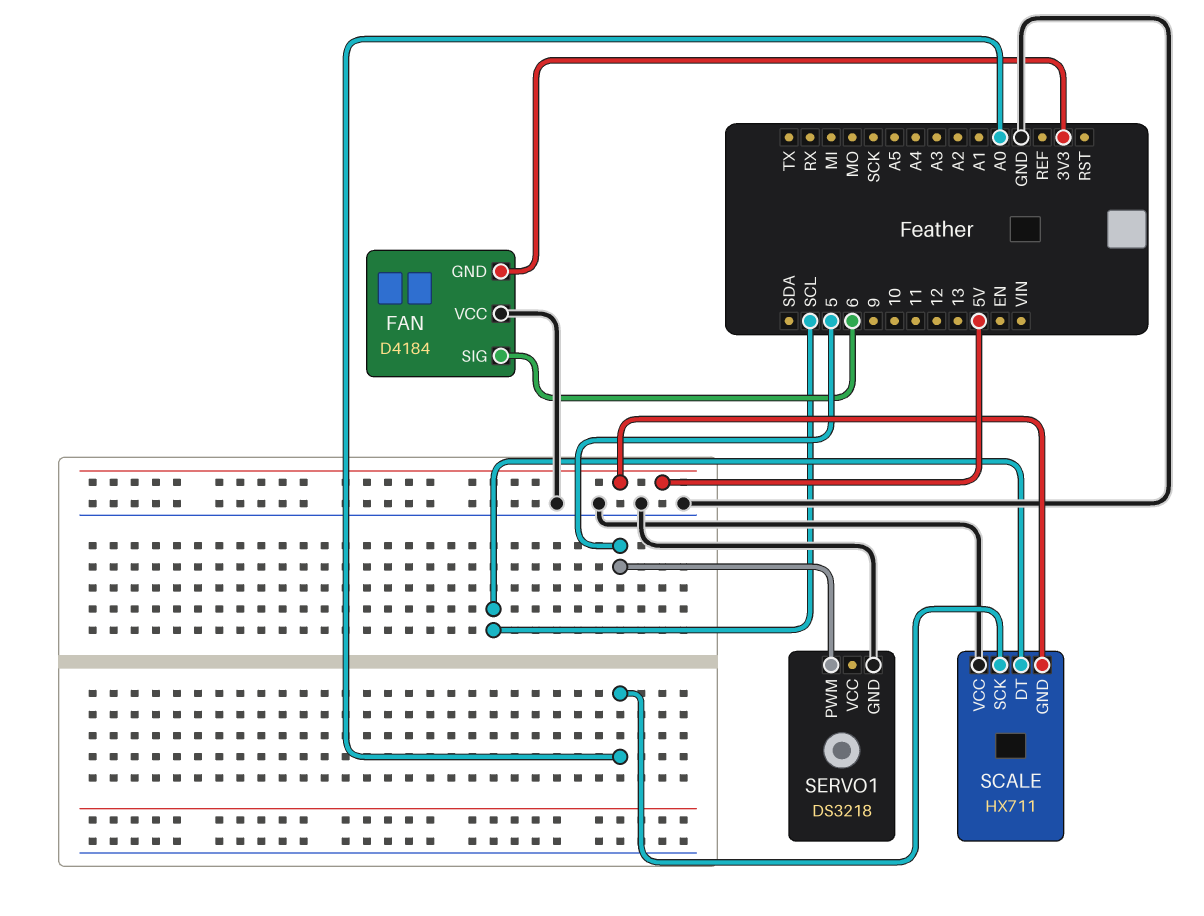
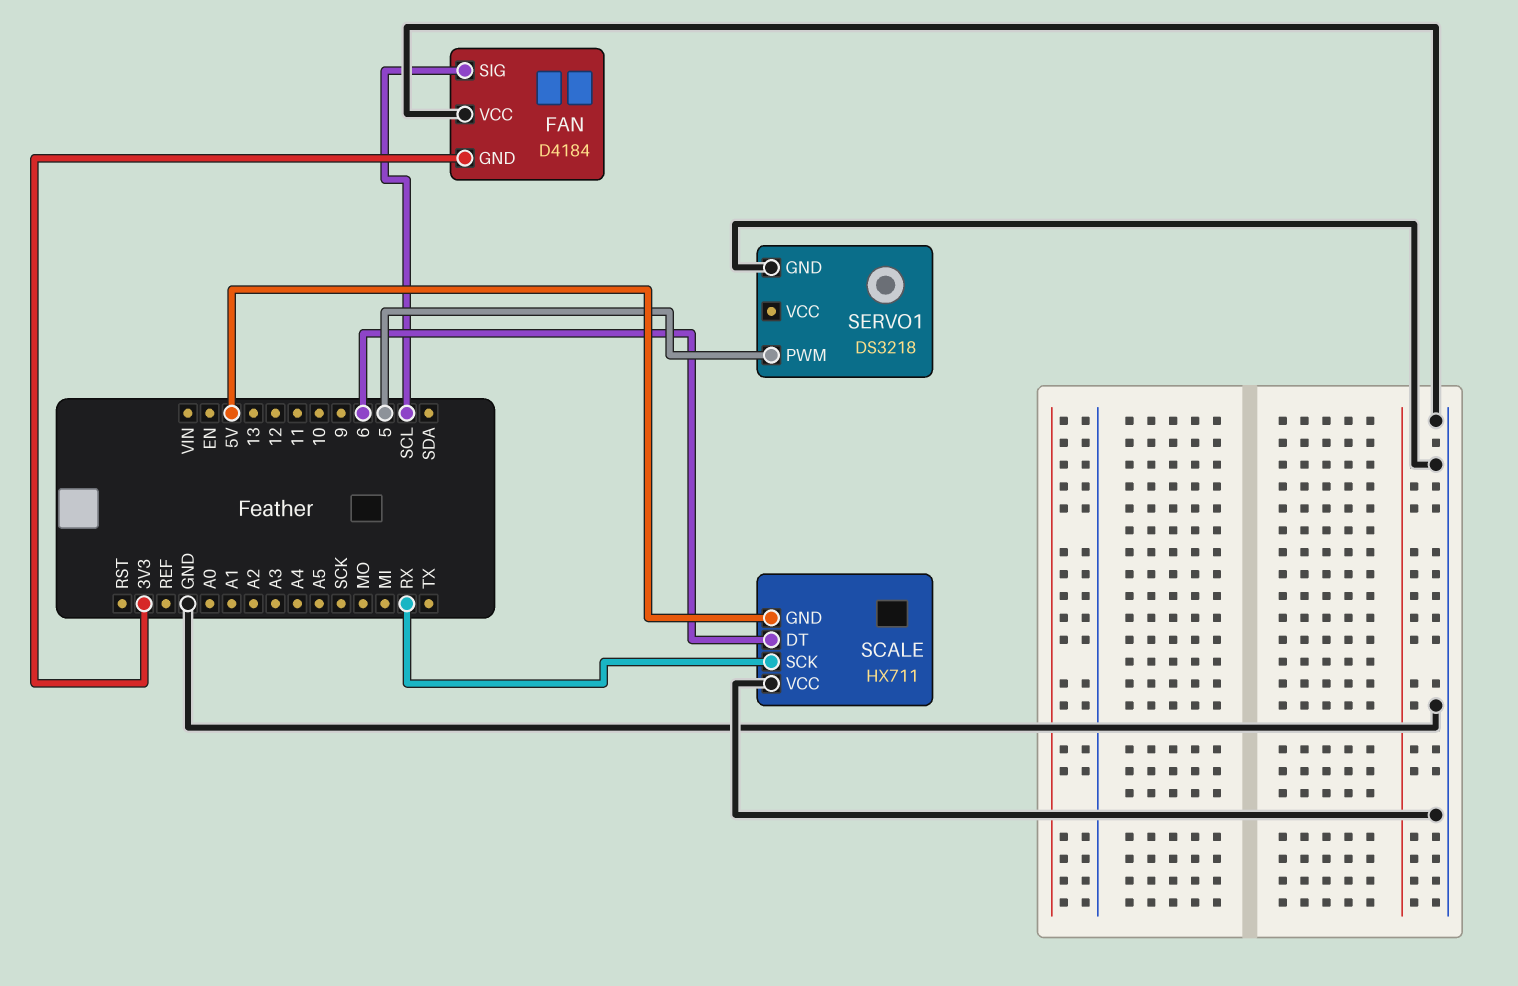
FAN pin SIG: 6 -> SCL
SCALE pin DT: SCL -> 6
SCALE pin SCK: A0 -> RX

